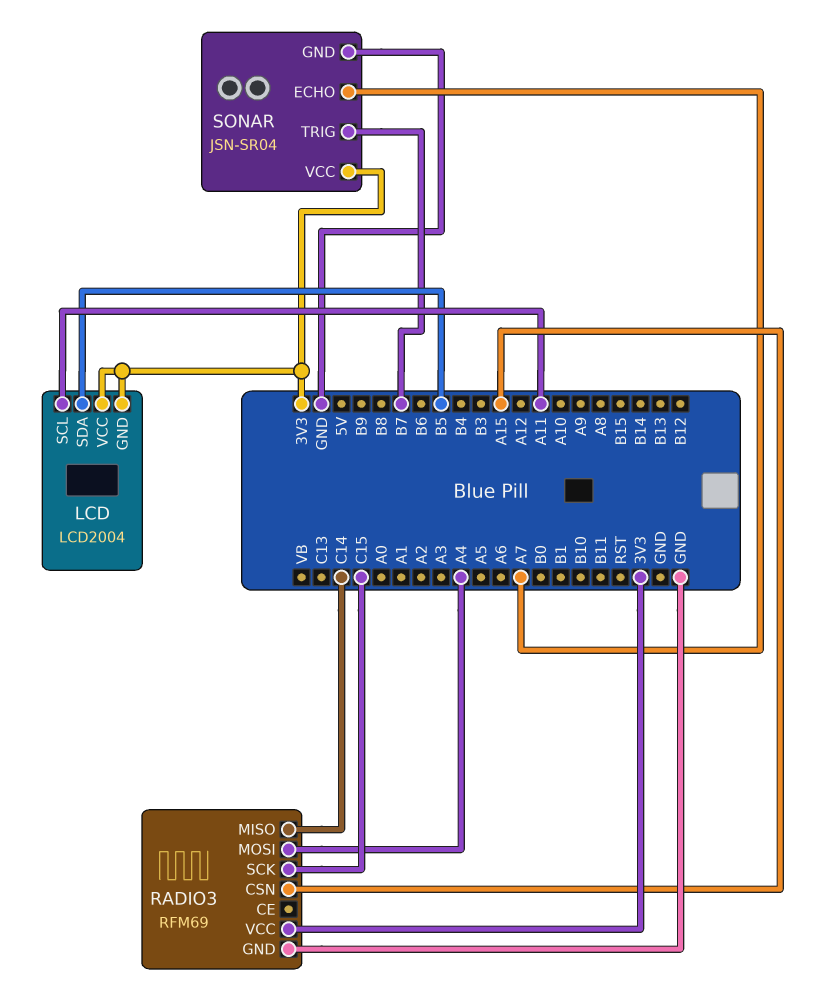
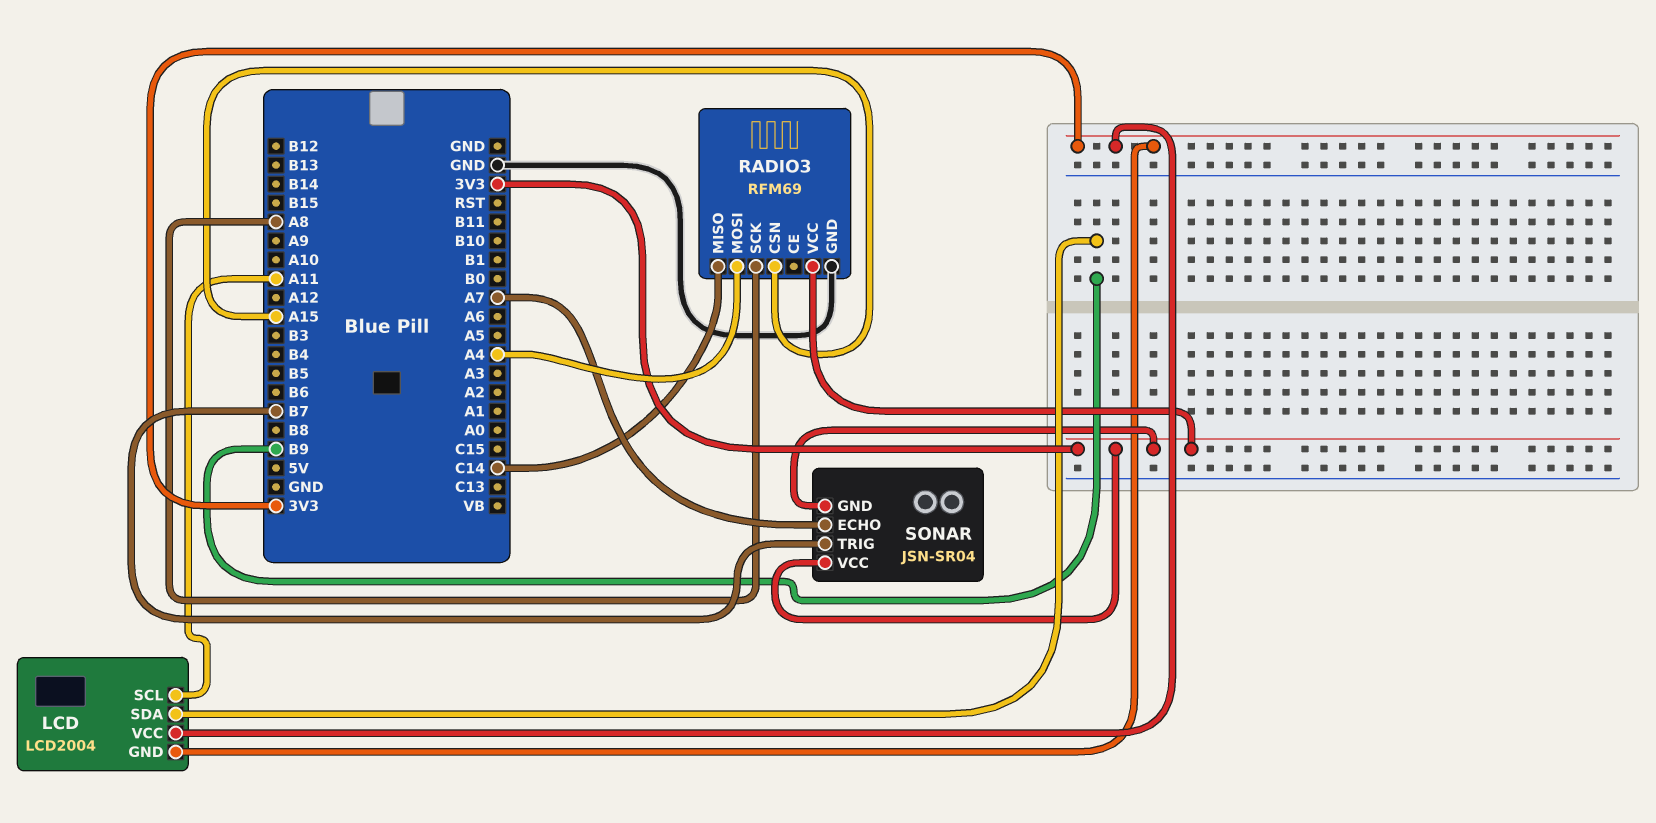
LCD pin SDA: B5 -> B9
RADIO3 pin SCK: C15 -> A8
SONAR pin GND: GND -> 3V3

